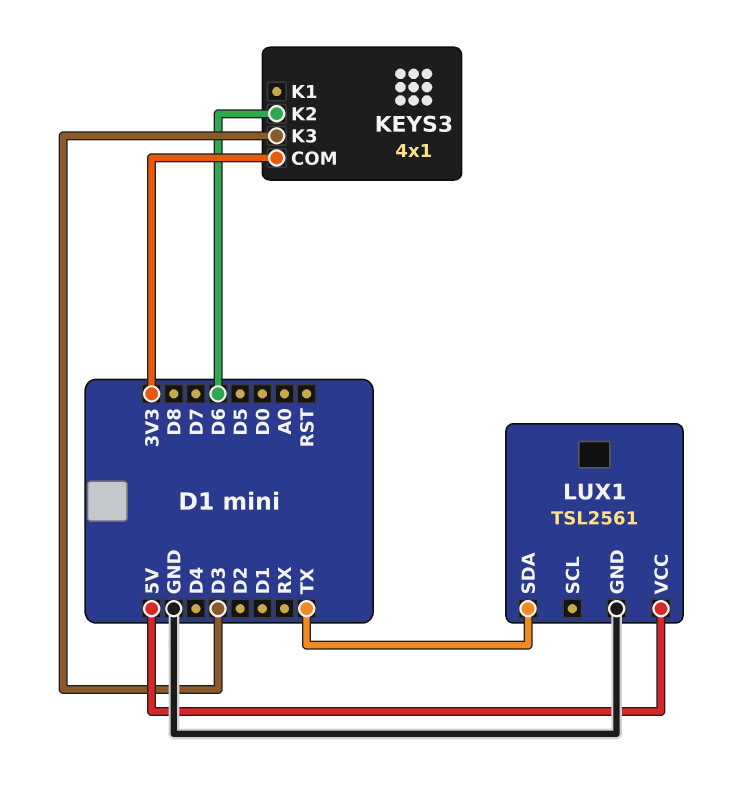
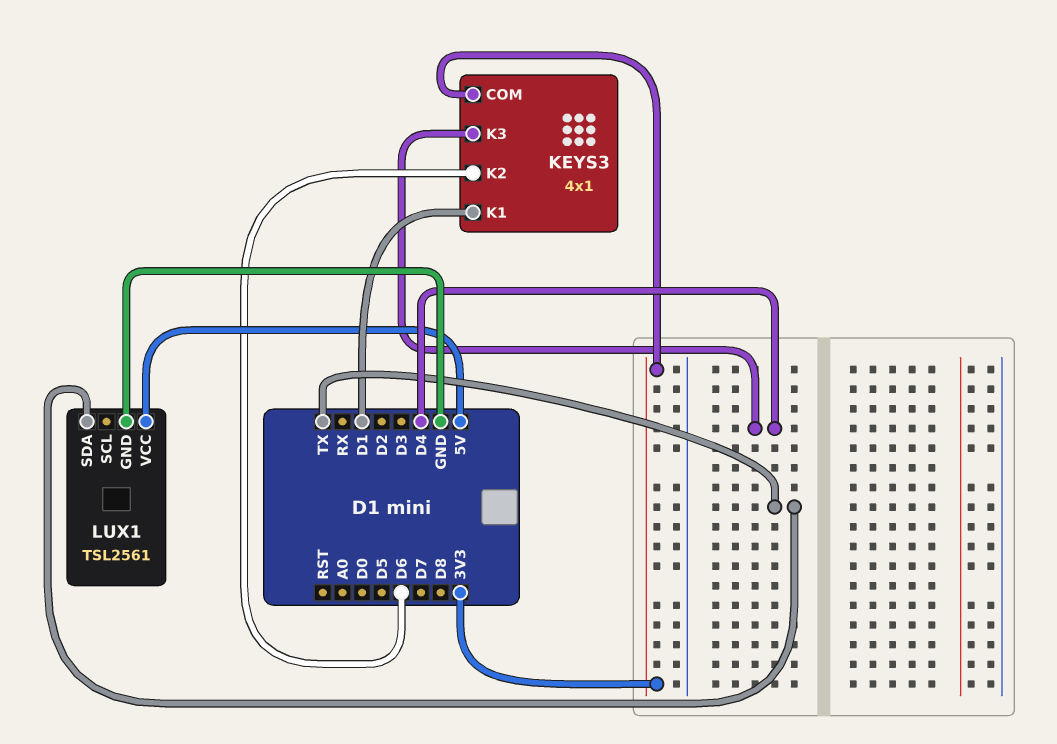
KEYS3 pin K1: none -> D1
KEYS3 pin K3: D3 -> D4

